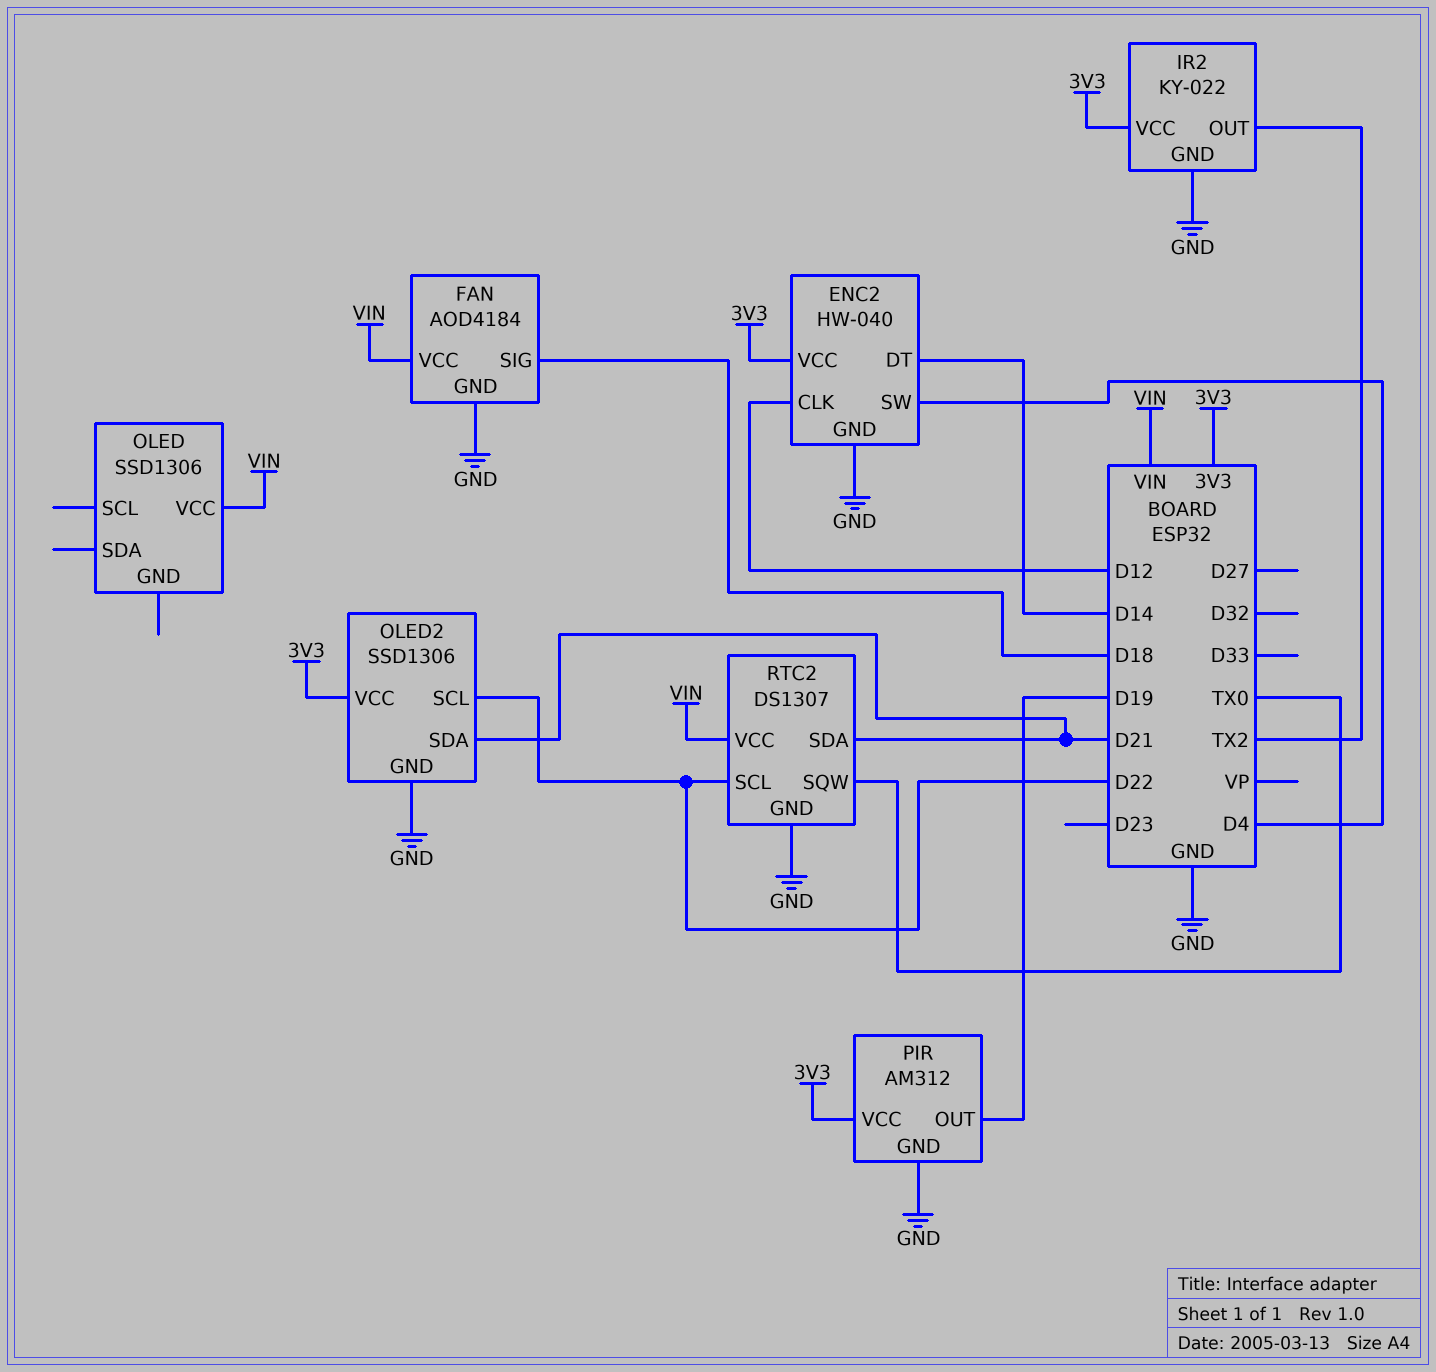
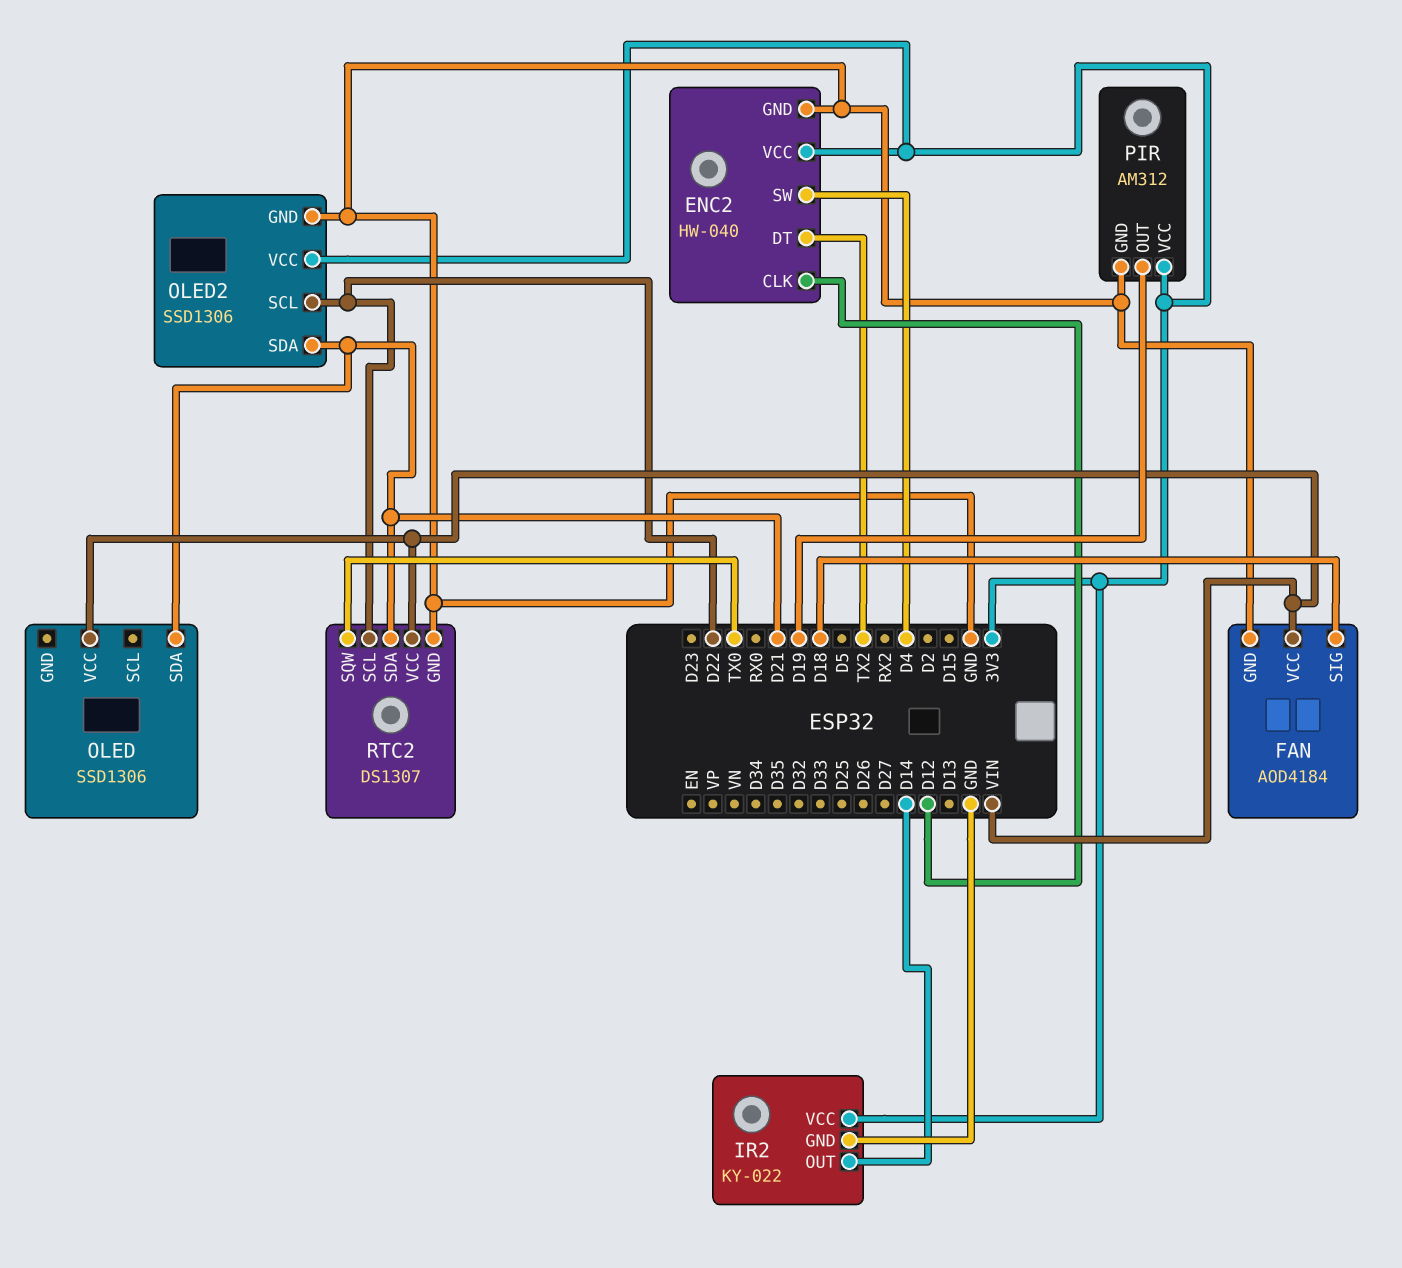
ENC2 pin DT: D14 -> TX2
IR2 pin OUT: TX2 -> D14
OLED pin SDA: none -> D21

